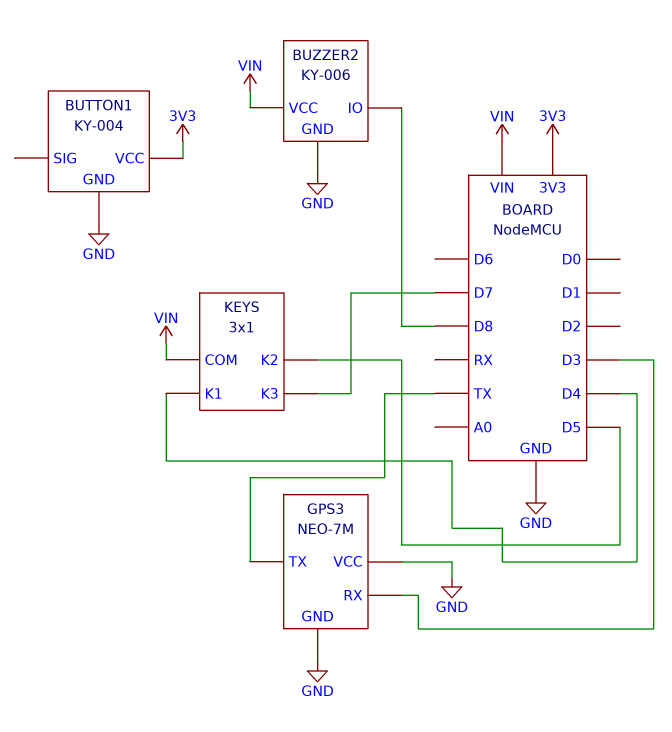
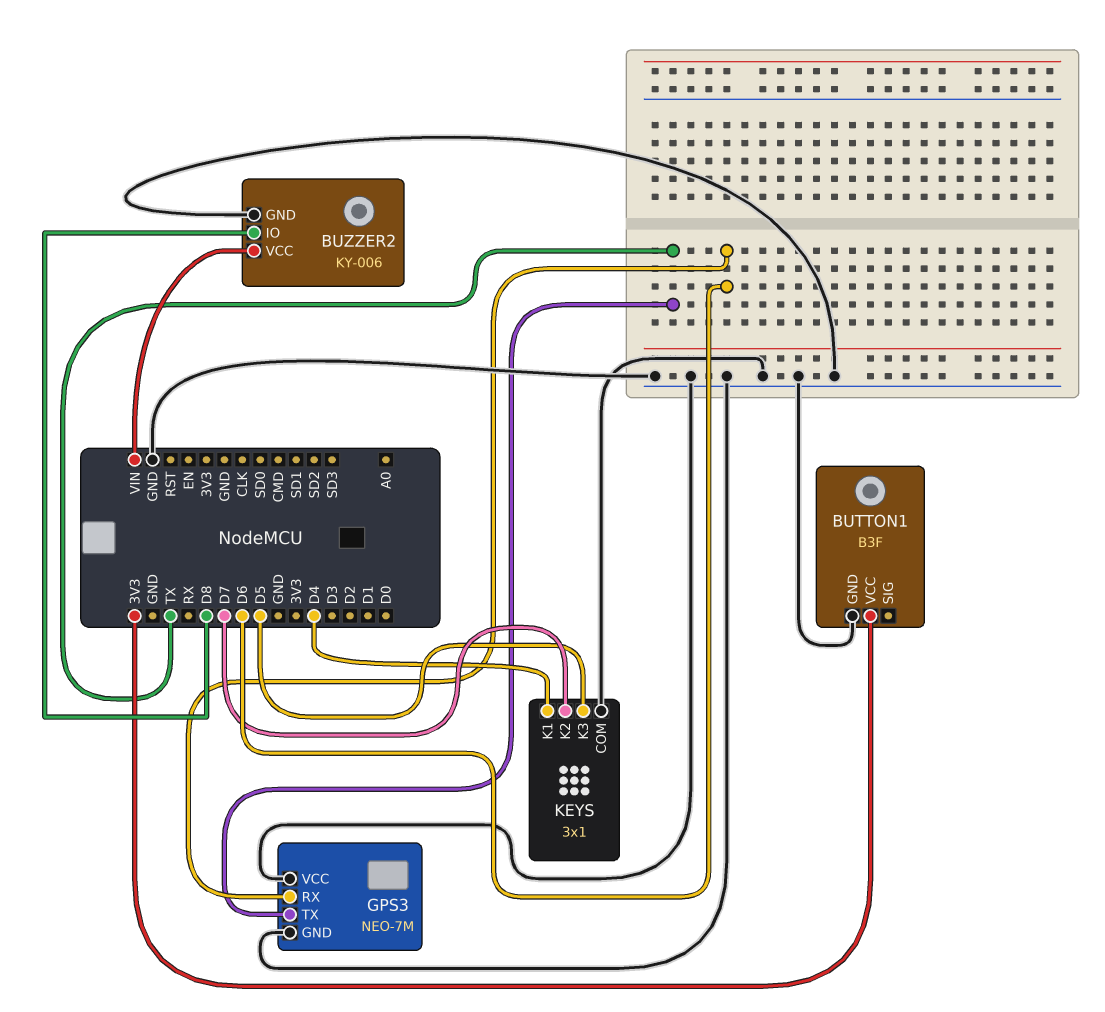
BUTTON1: KY-004 -> B3F
GPS3 pin RX: D3 -> D6
KEYS pin COM: VIN -> GND
KEYS pin K2: D5 -> D7
KEYS pin K3: D7 -> D5

